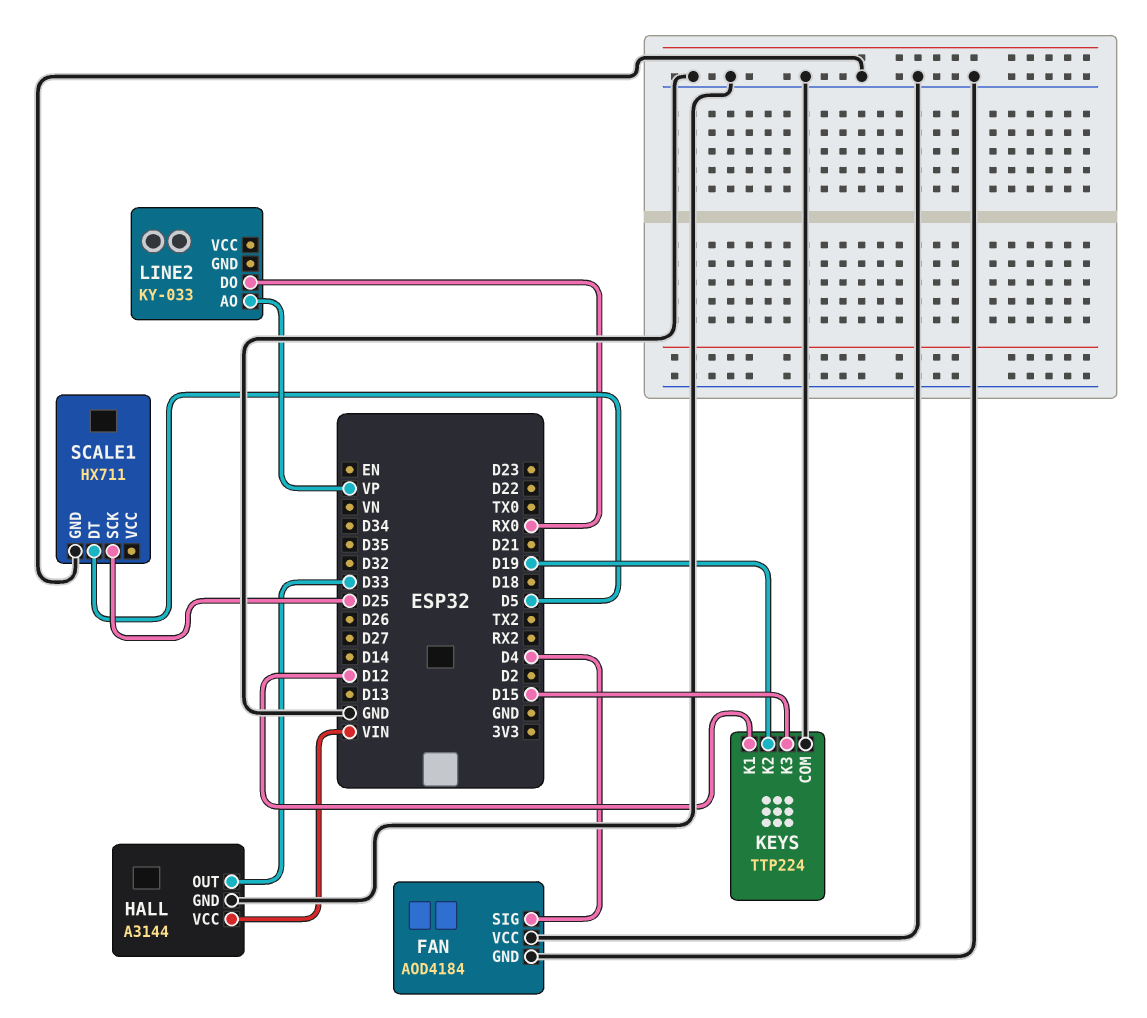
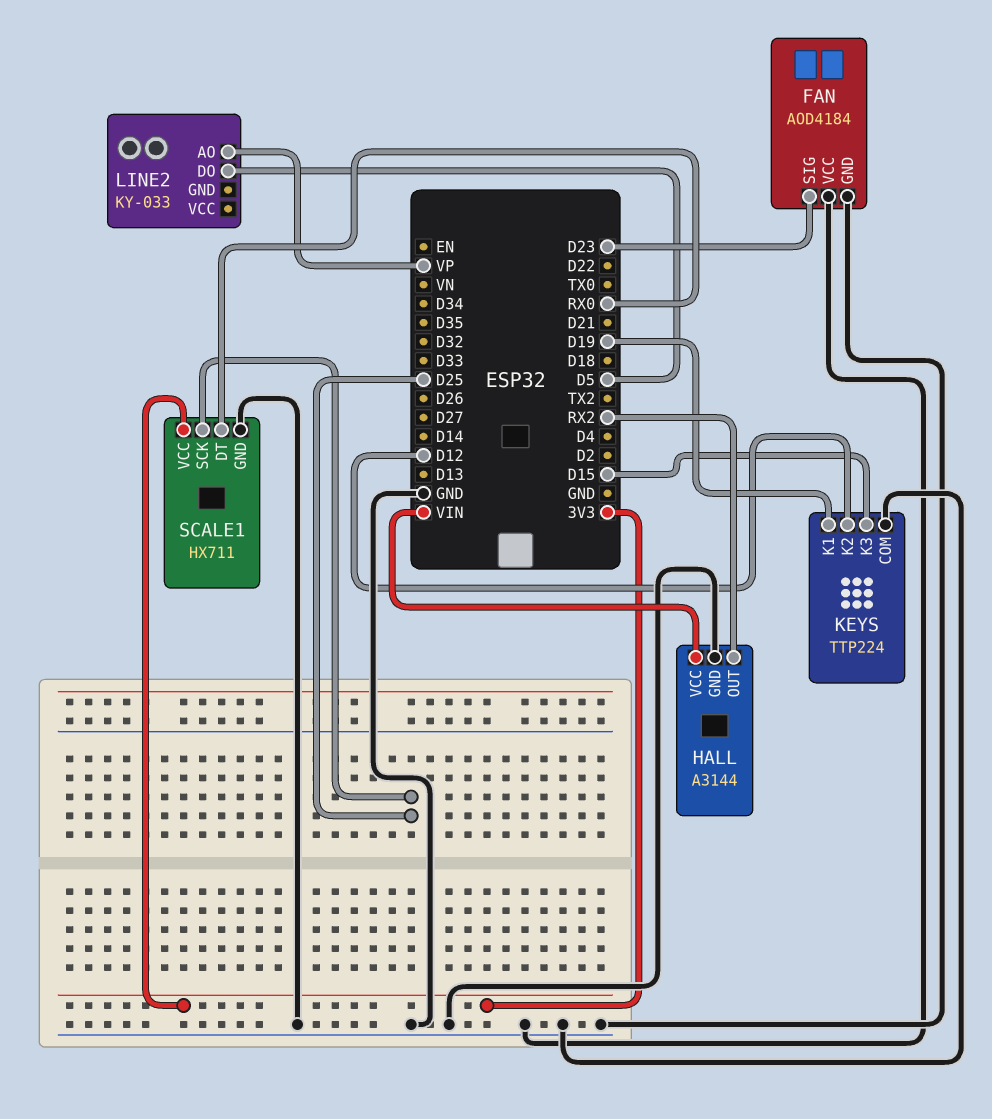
FAN pin SIG: D4 -> D23
HALL pin OUT: D33 -> RX2
KEYS pin K1: D12 -> D19
KEYS pin K2: D19 -> D12
LINE2 pin DO: RX0 -> D5
SCALE1 pin DT: D5 -> RX0
SCALE1 pin VCC: none -> 3V3

